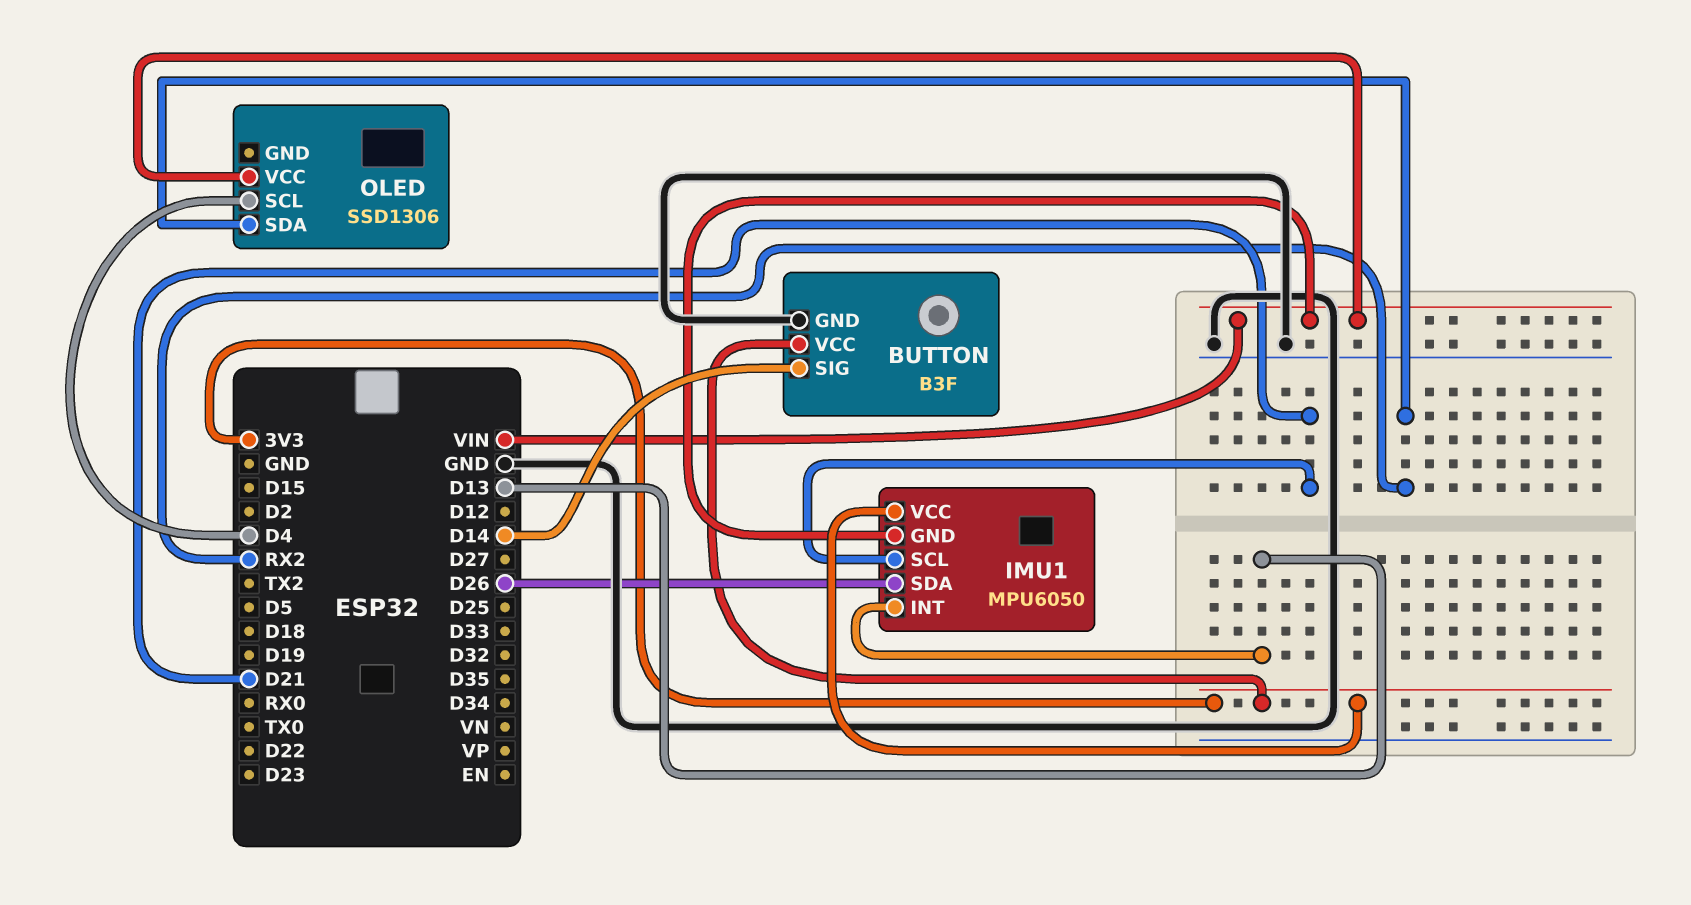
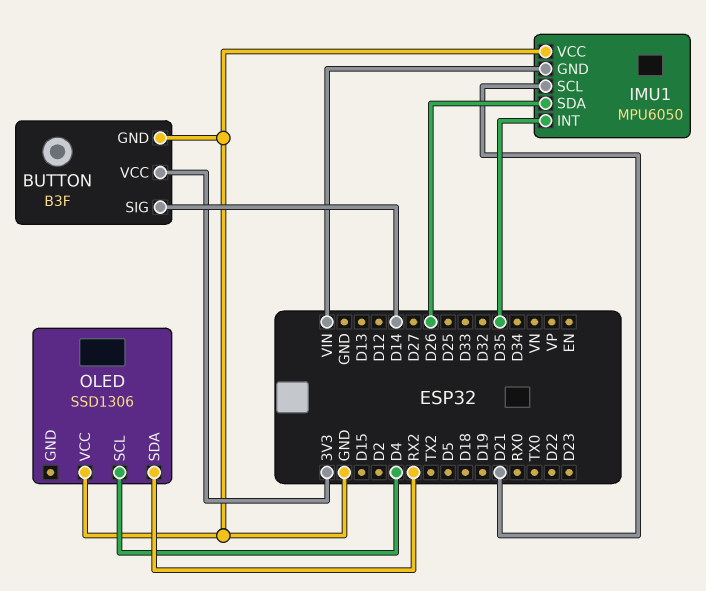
IMU1 pin INT: D13 -> D35
IMU1 pin VCC: 3V3 -> GND
OLED pin VCC: VIN -> GND

